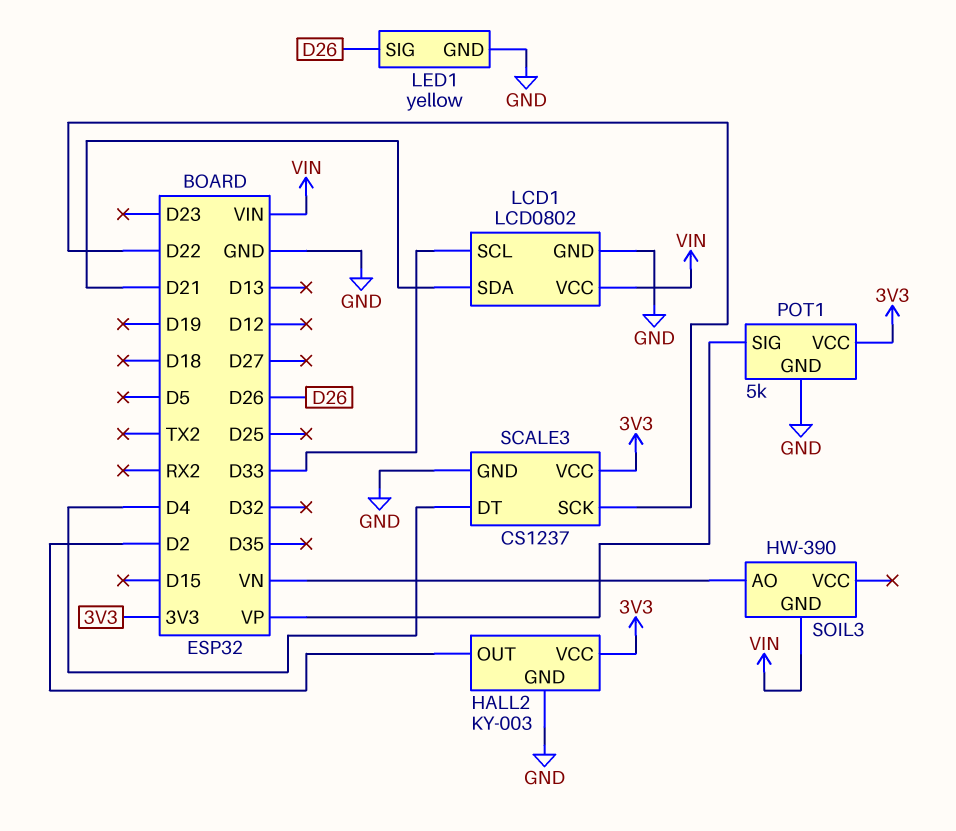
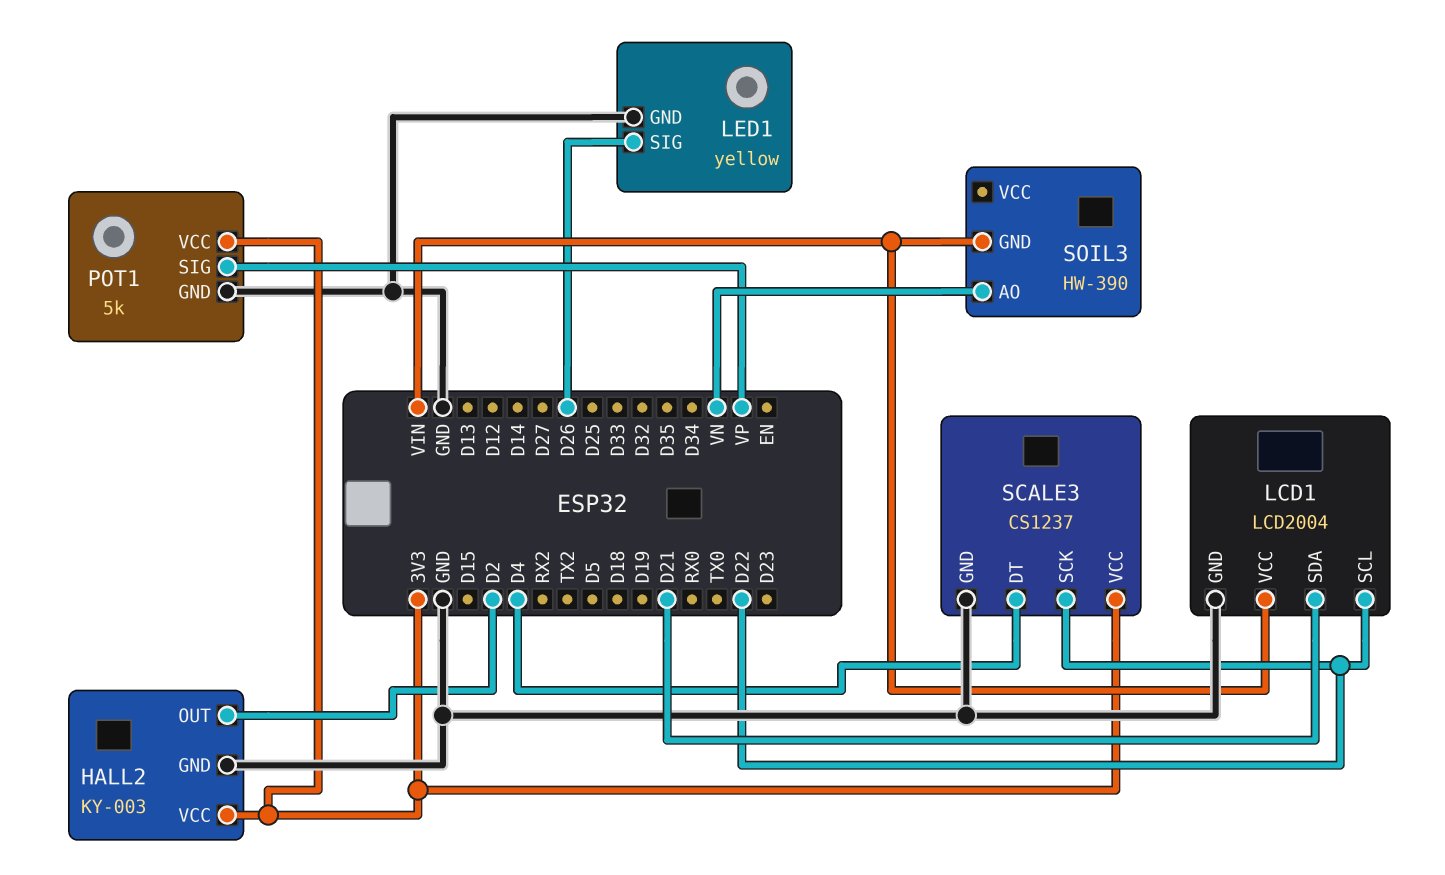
LCD1: LCD0802 -> LCD2004
LCD1 pin SCL: D33 -> D22

